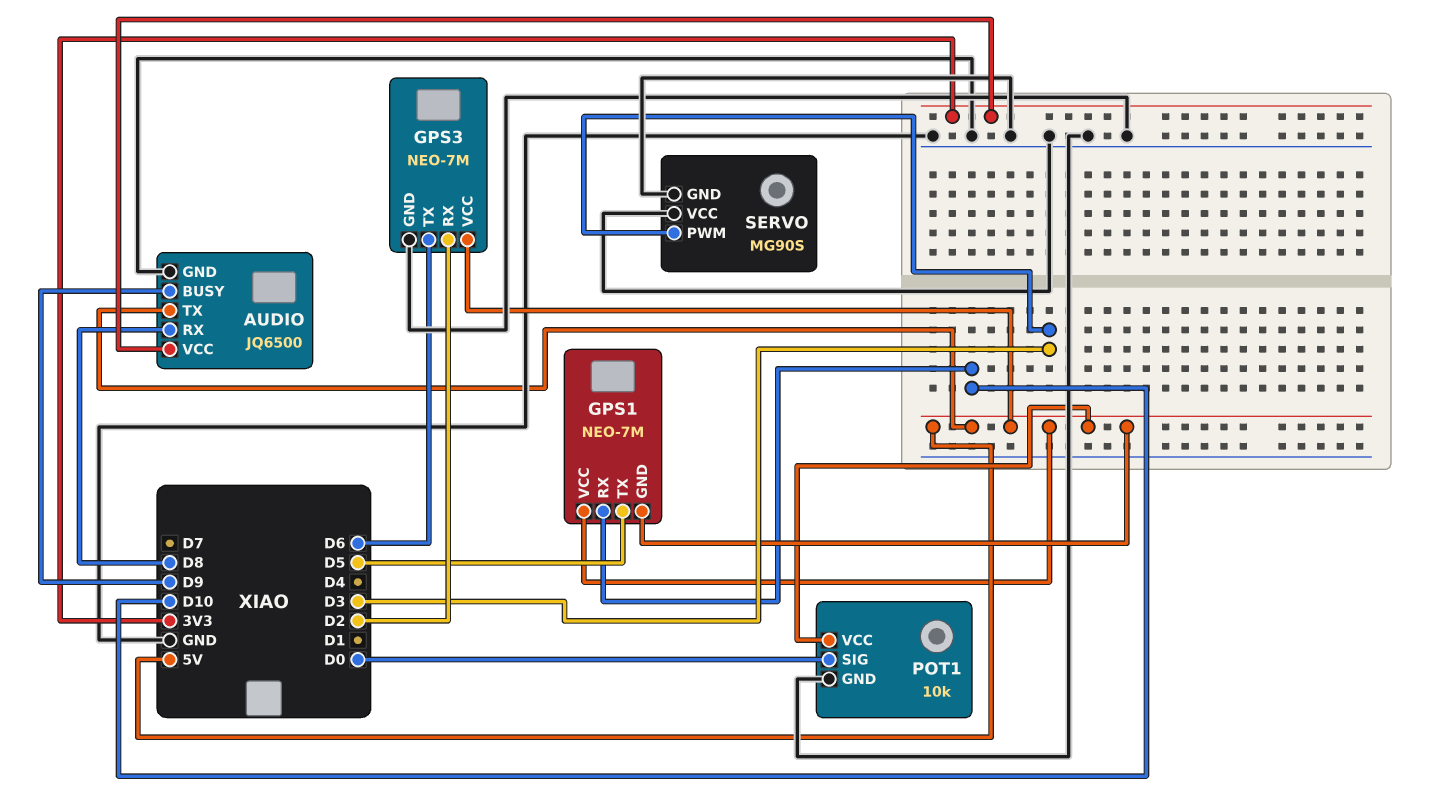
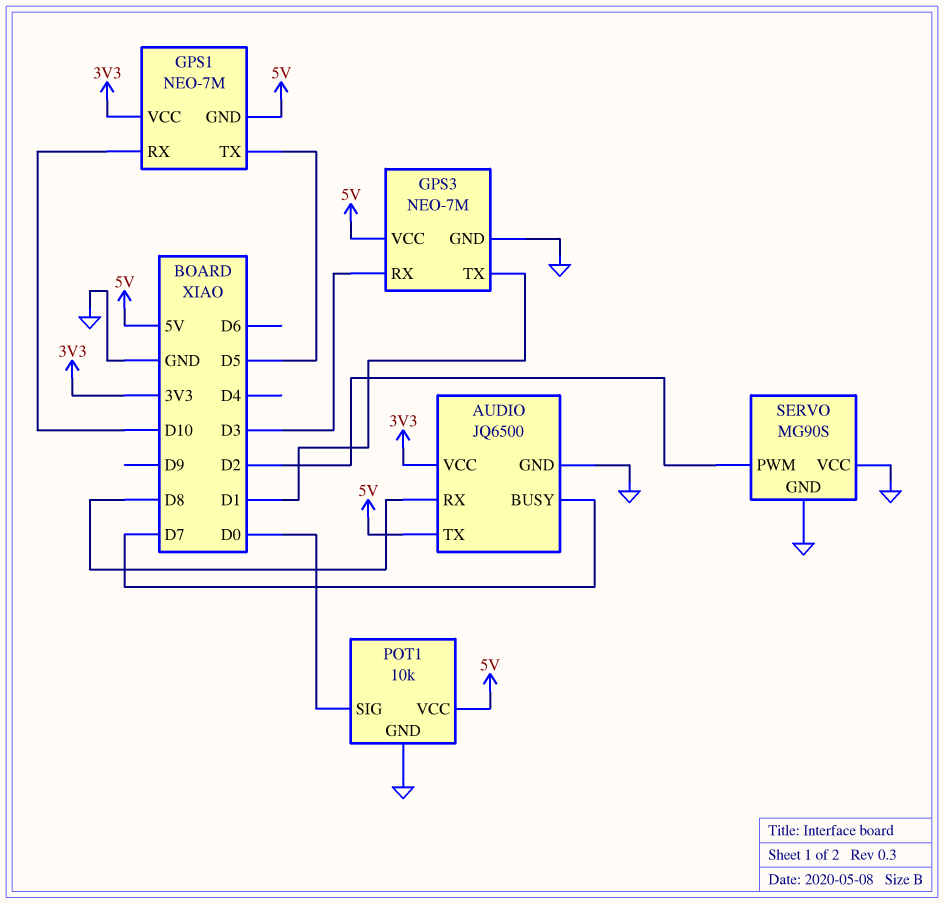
AUDIO pin BUSY: D9 -> D7
GPS1 pin VCC: 5V -> 3V3
GPS3 pin RX: D2 -> D3
GPS3 pin TX: D6 -> D1
SERVO pin PWM: D3 -> D2

